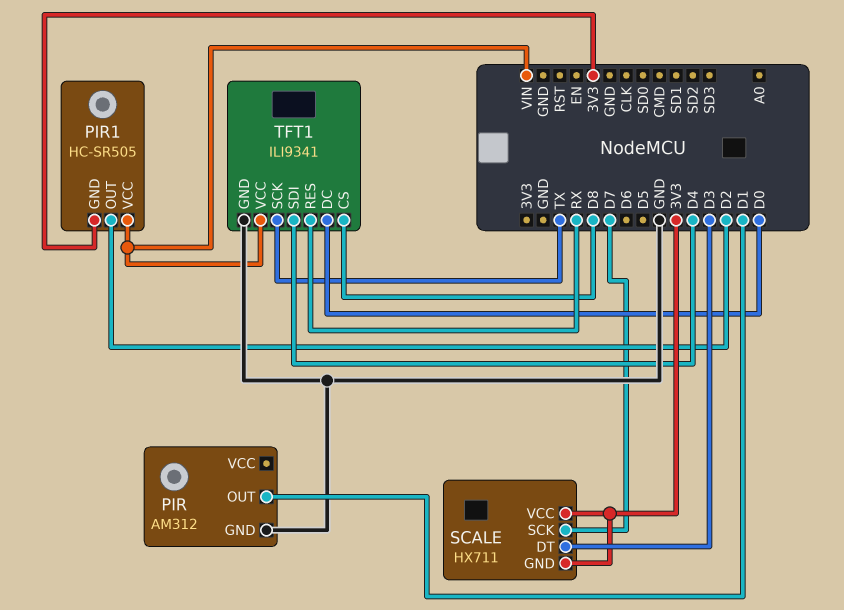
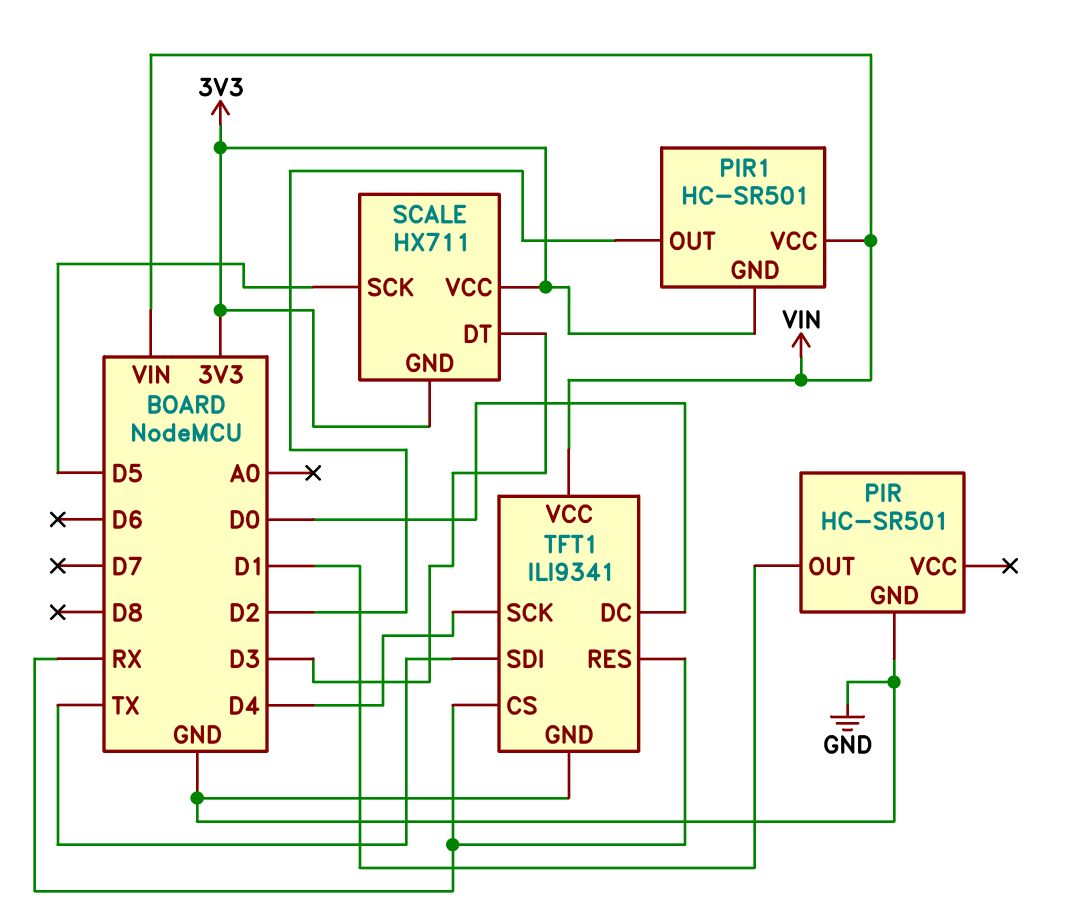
PIR: AM312 -> HC-SR501
PIR1: HC-SR505 -> HC-SR501
SCALE pin SCK: D7 -> D5
TFT1 pin CS: D8 -> RX
TFT1 pin SCK: TX -> D4
TFT1 pin SDI: D4 -> TX

